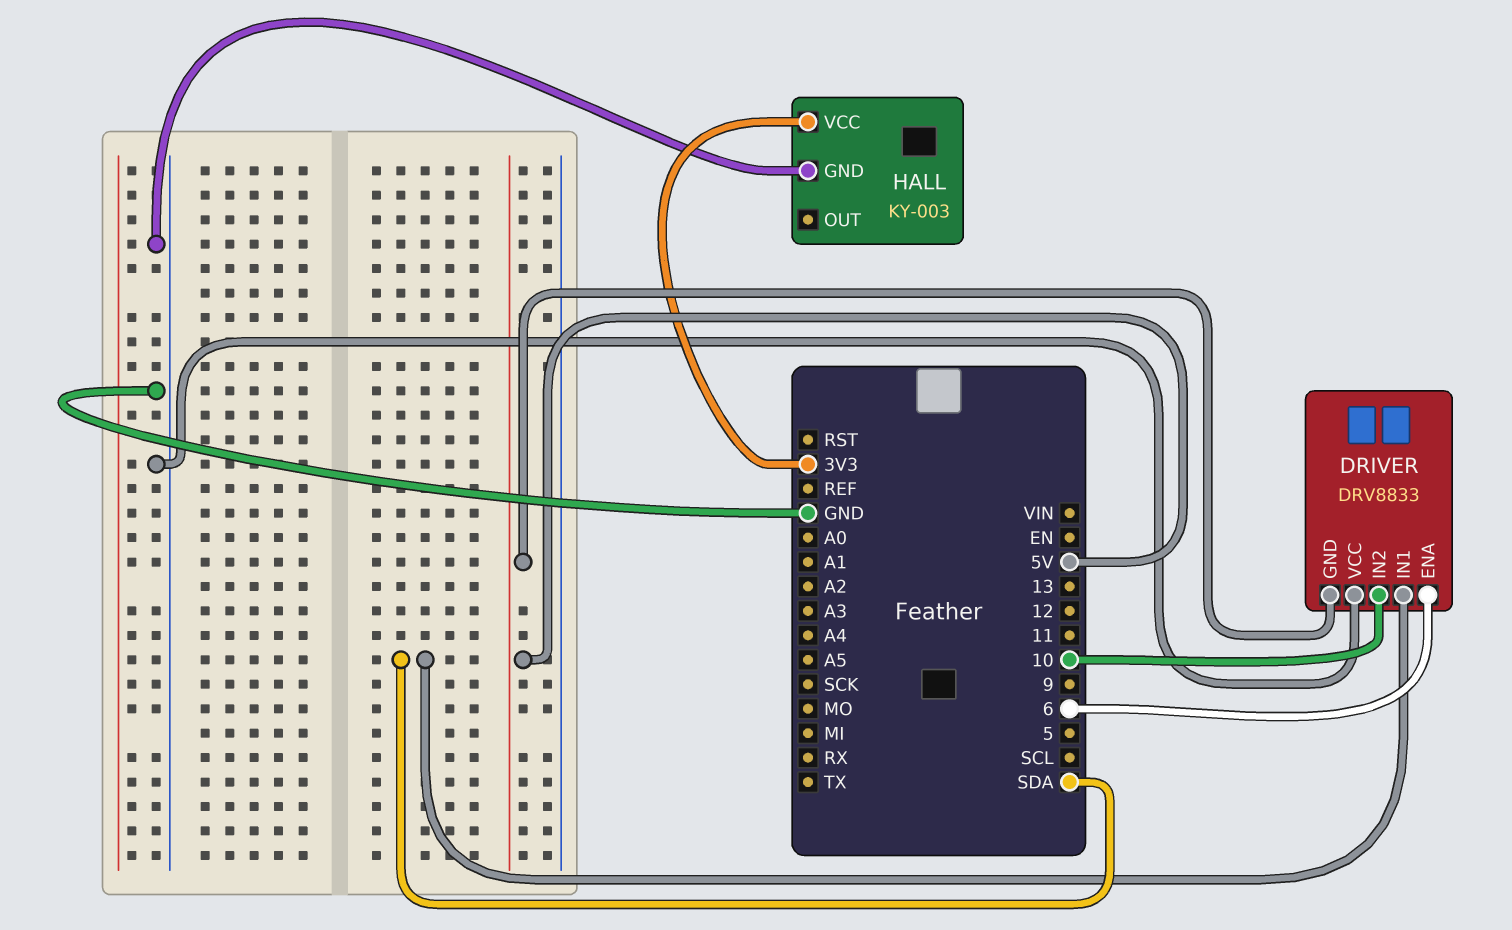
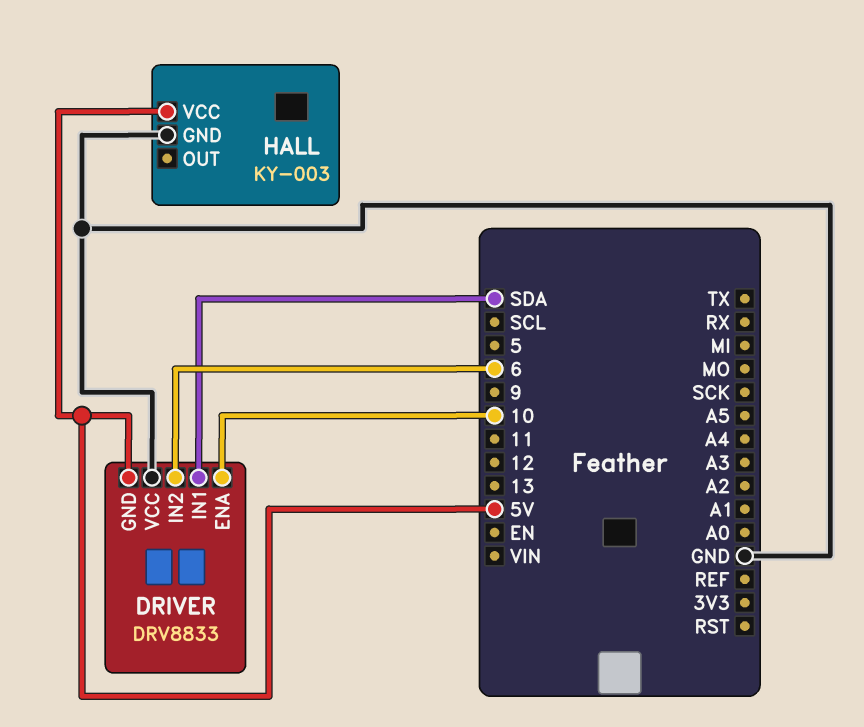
DRIVER pin ENA: 6 -> 10
DRIVER pin IN2: 10 -> 6
HALL pin VCC: 3V3 -> 5V

